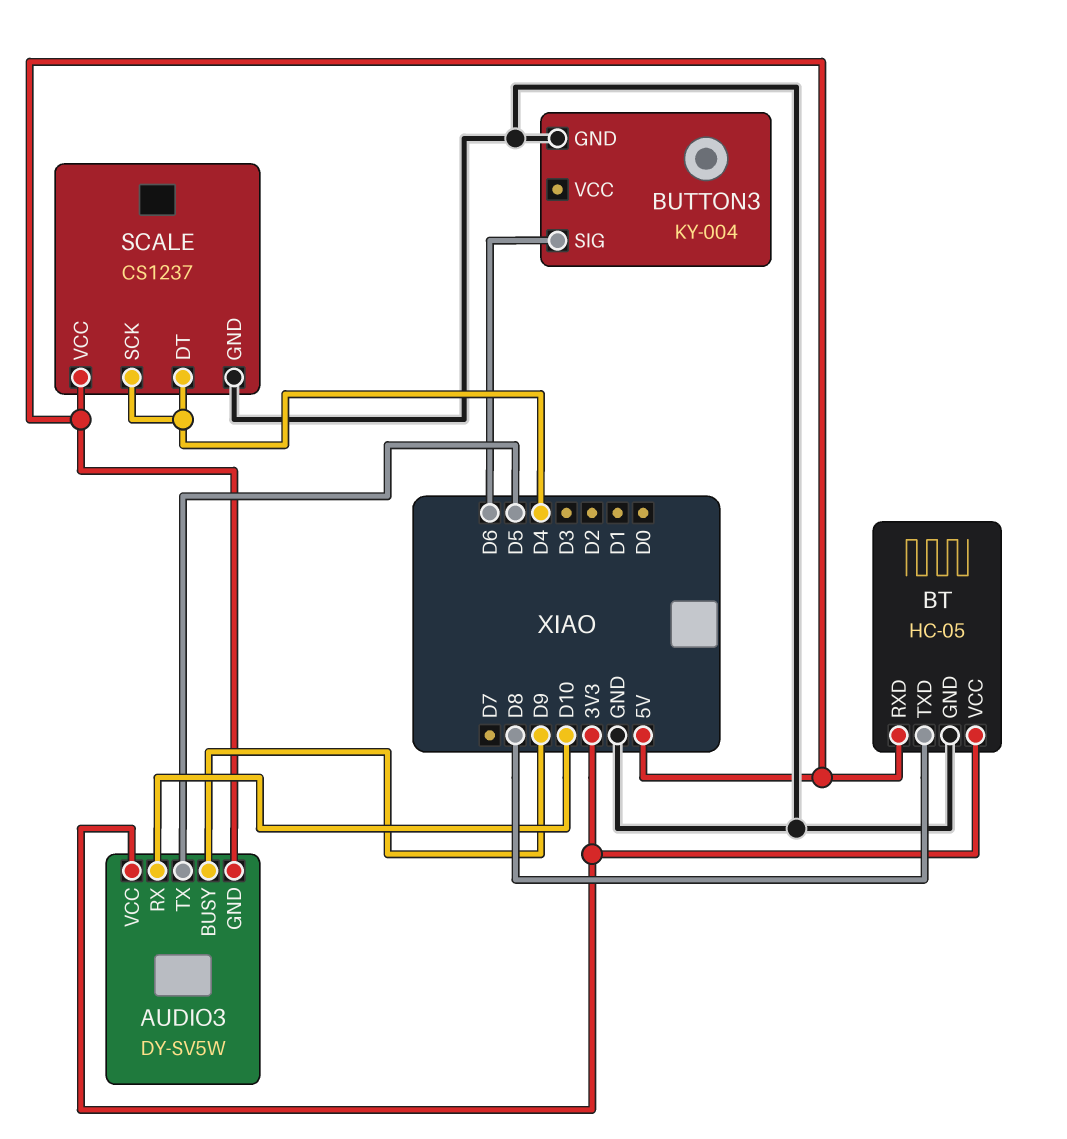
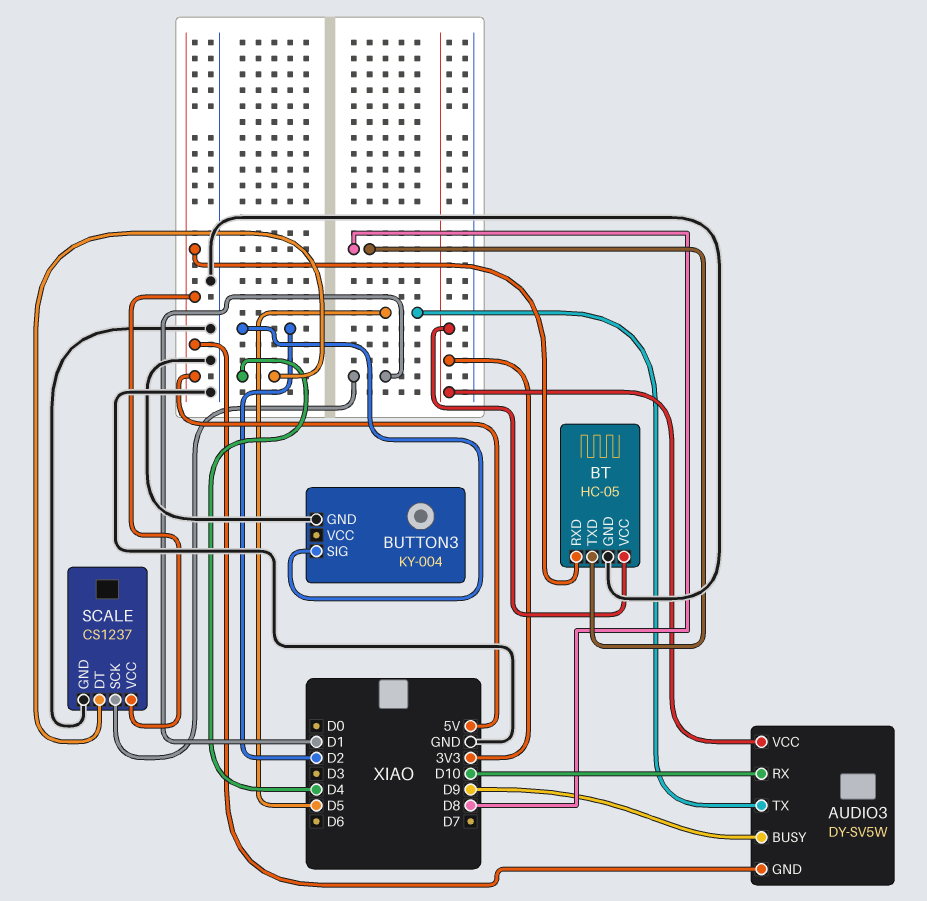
BUTTON3 pin SIG: D6 -> D2
SCALE pin SCK: D4 -> D1

